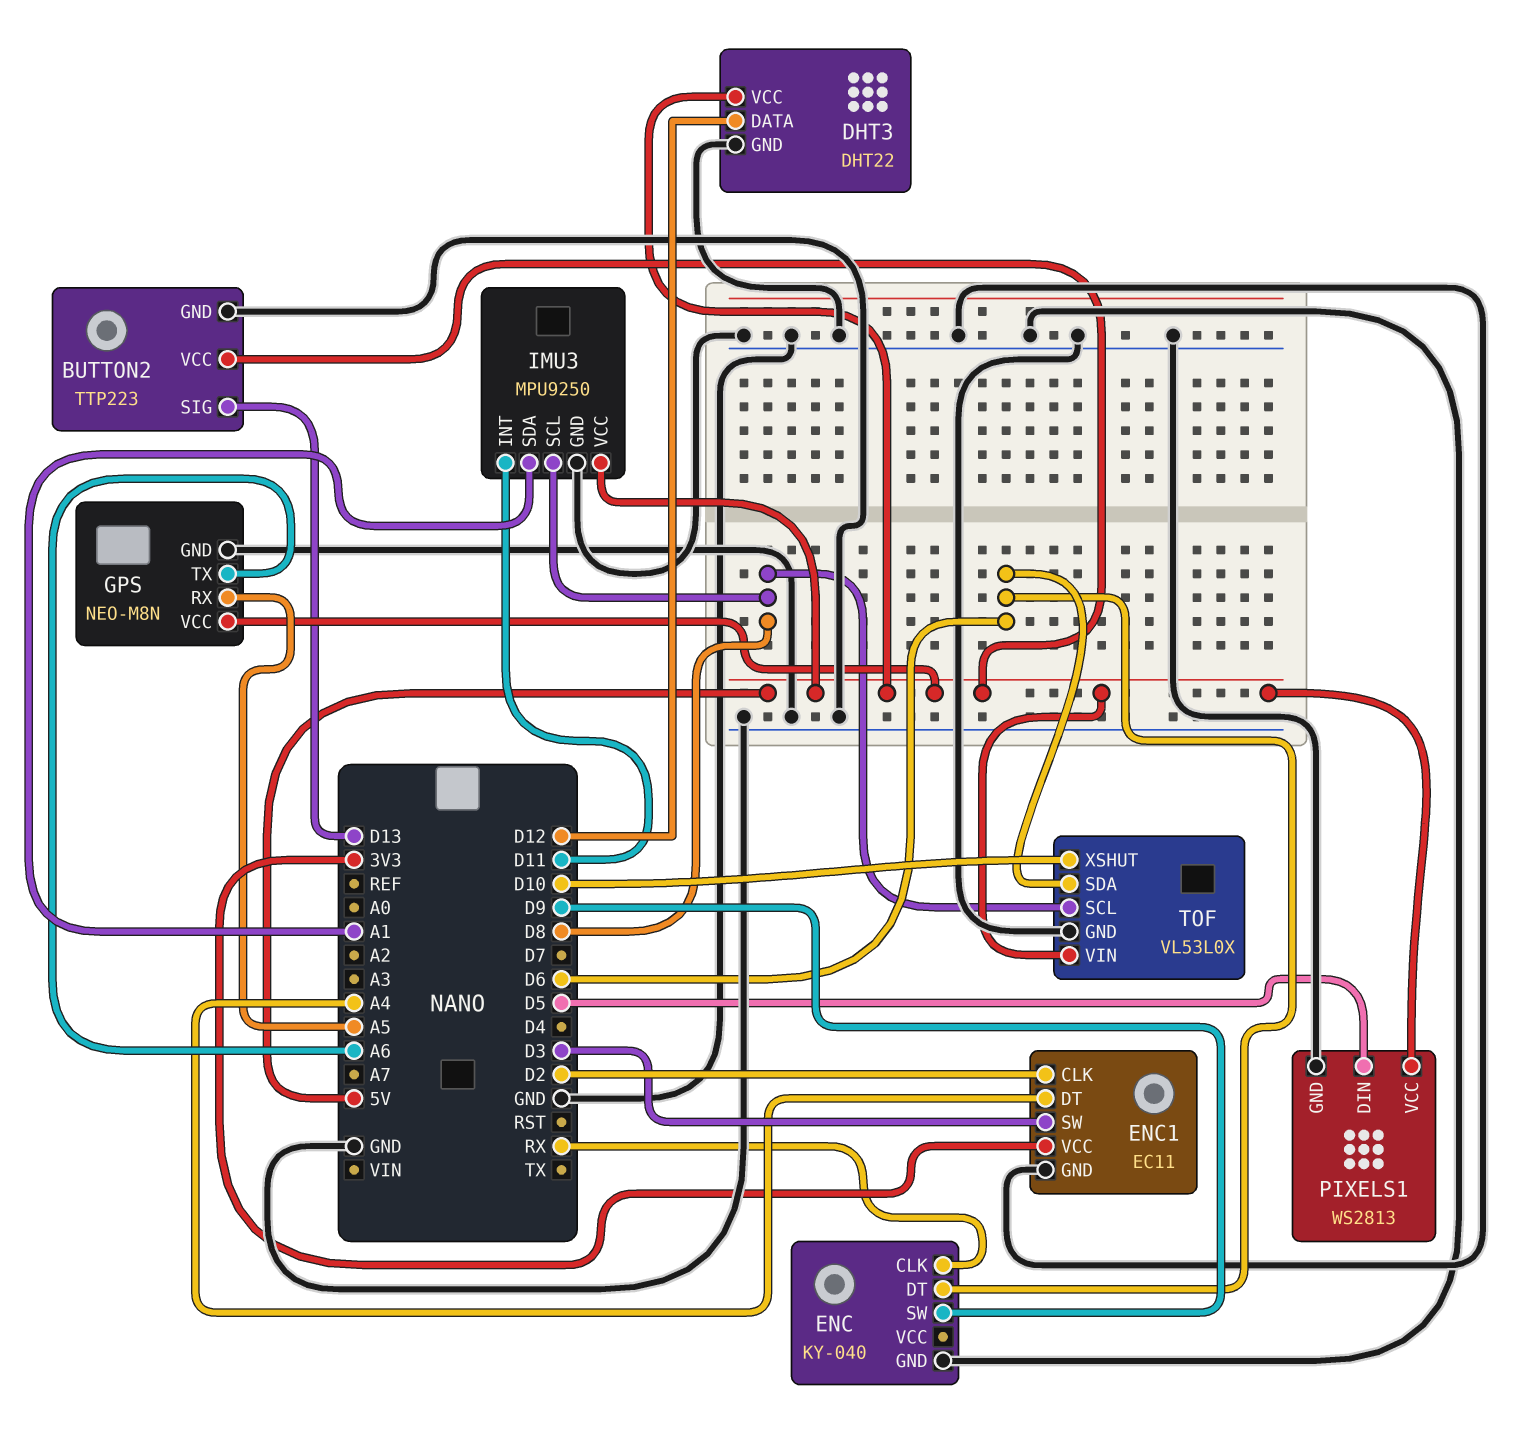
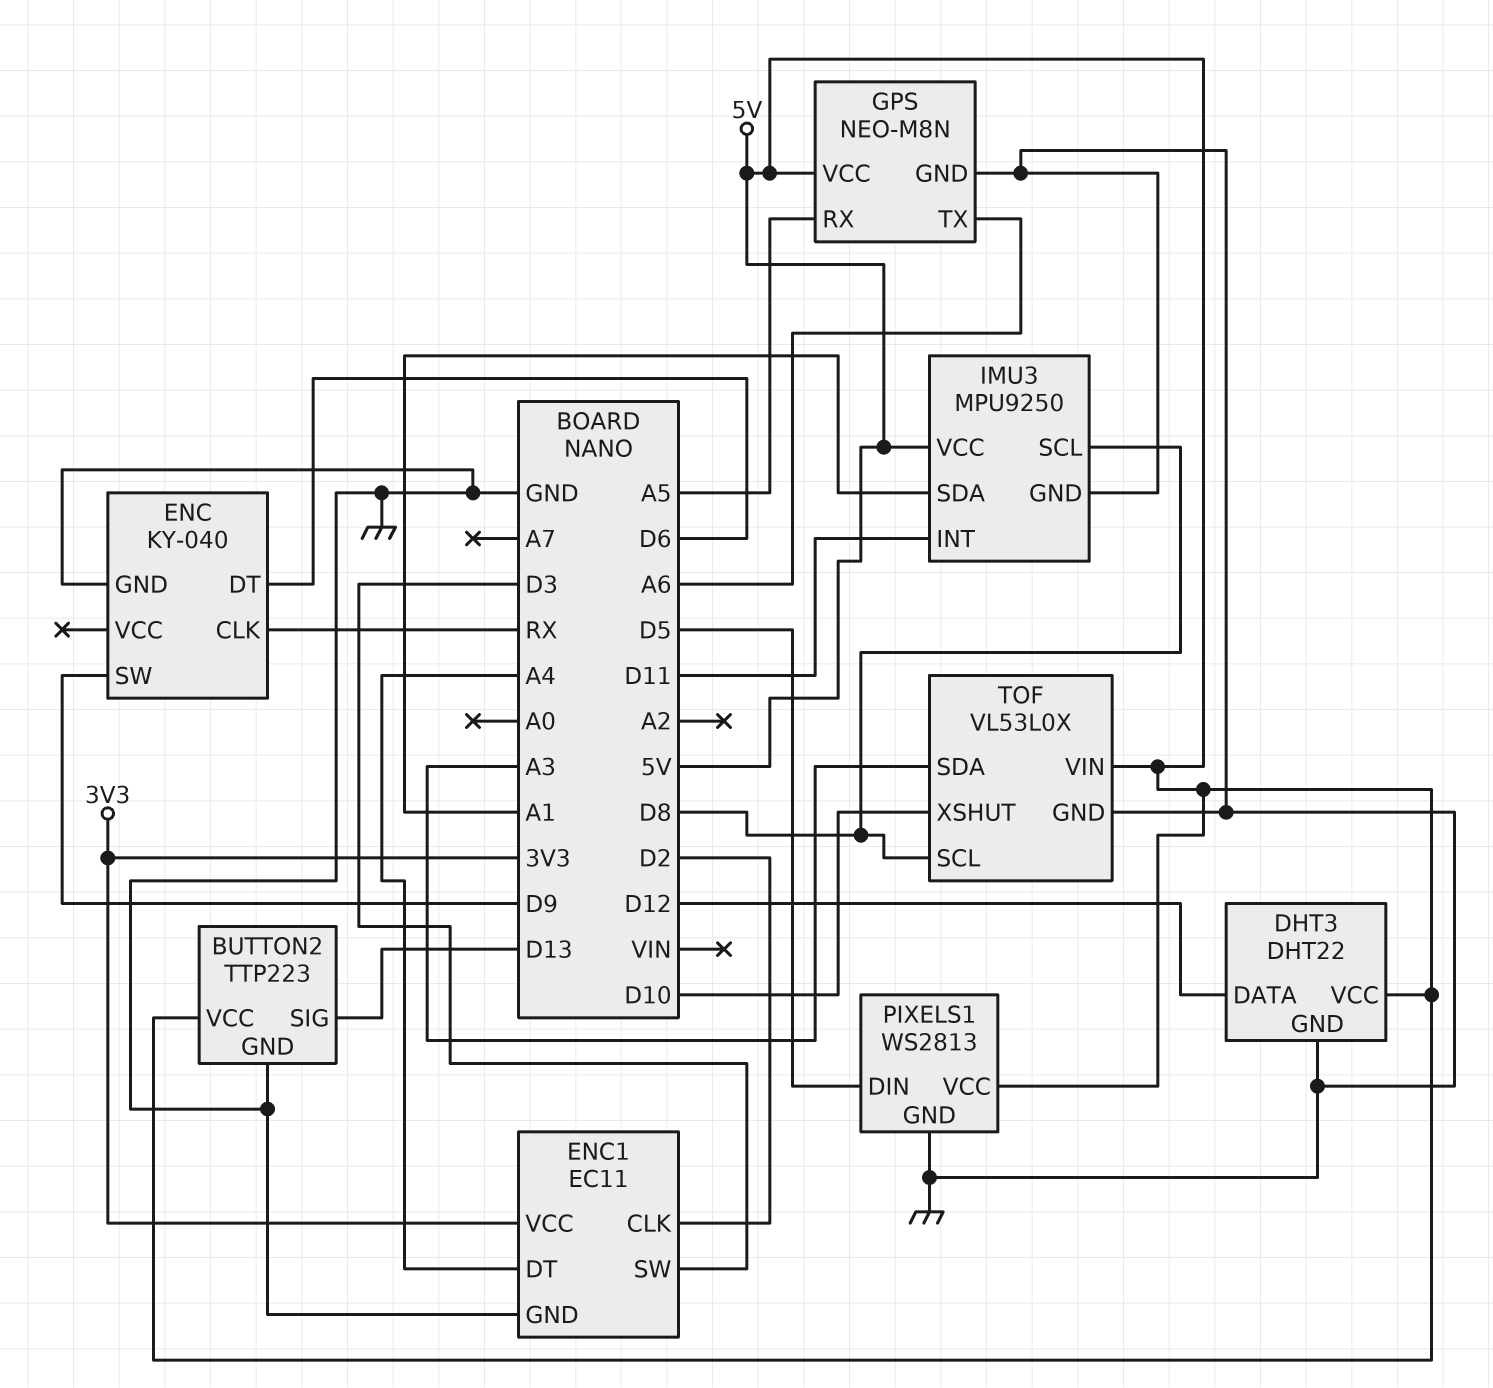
TOF pin SDA: D6 -> A3

